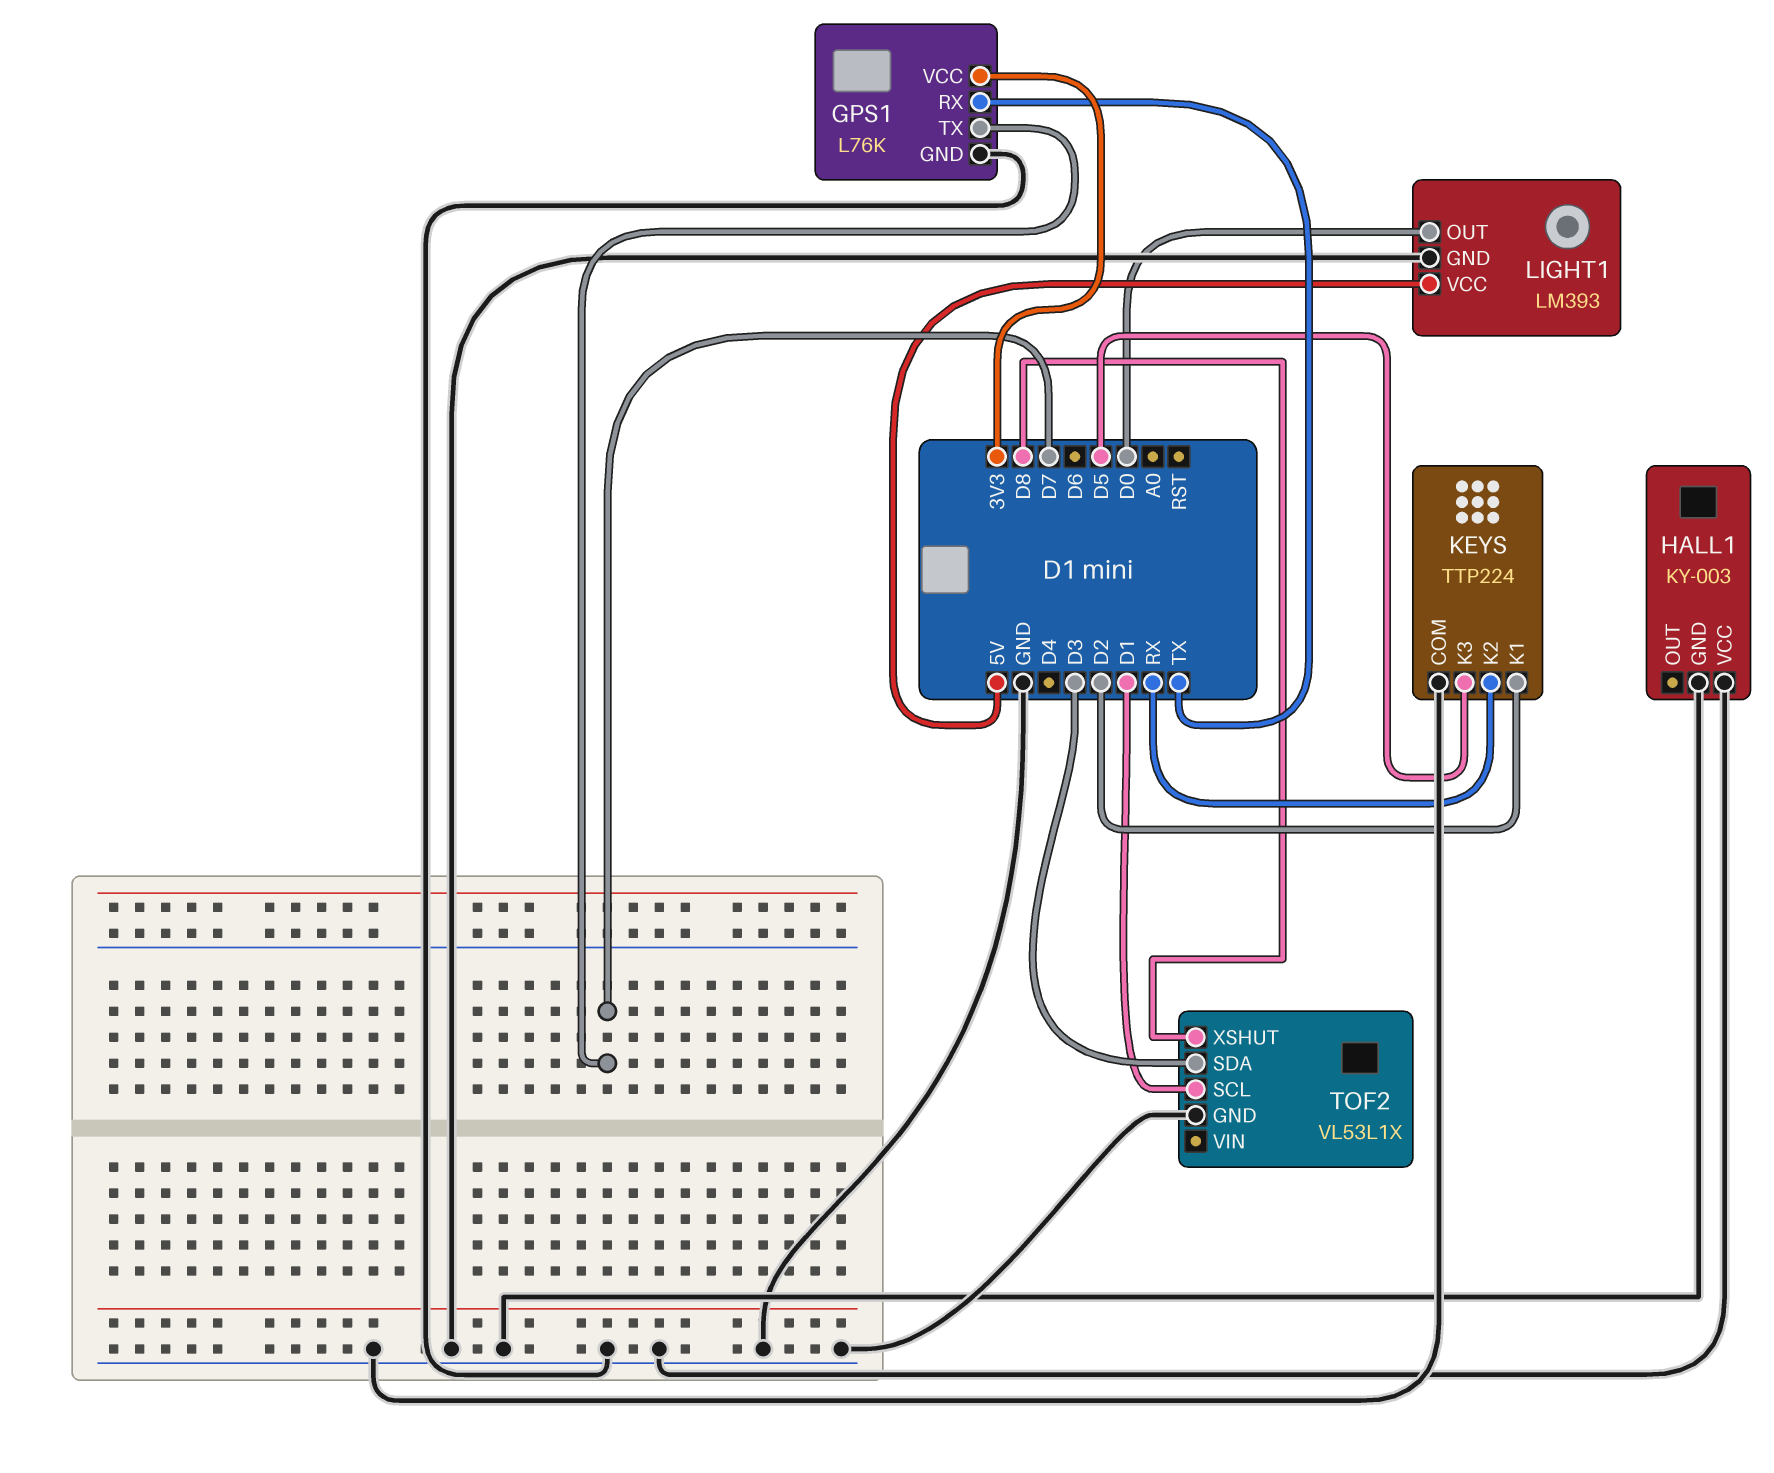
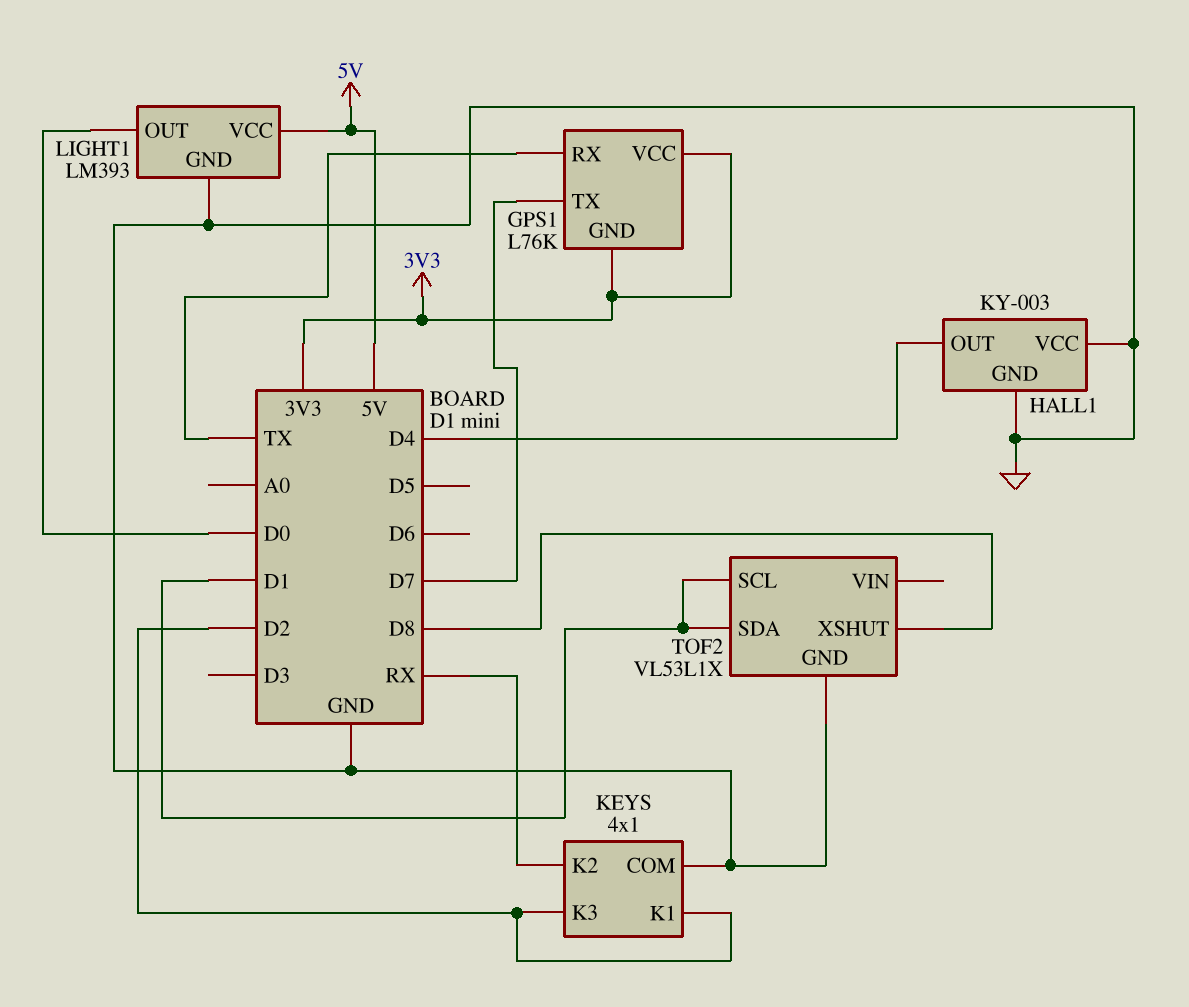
GPS1 pin GND: GND -> 3V3
HALL1 pin OUT: none -> D4
KEYS: TTP224 -> 4x1
KEYS pin K3: D5 -> D2
TOF2 pin SDA: D3 -> D1

